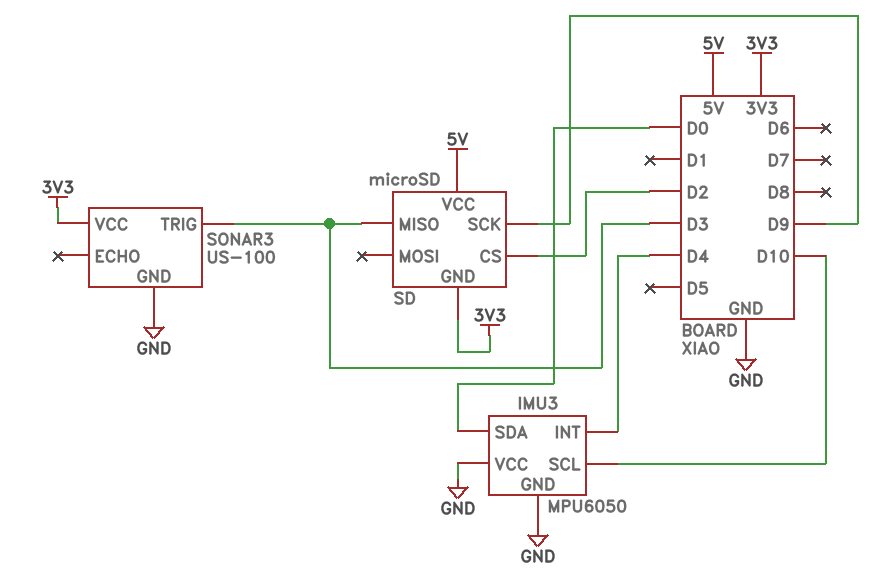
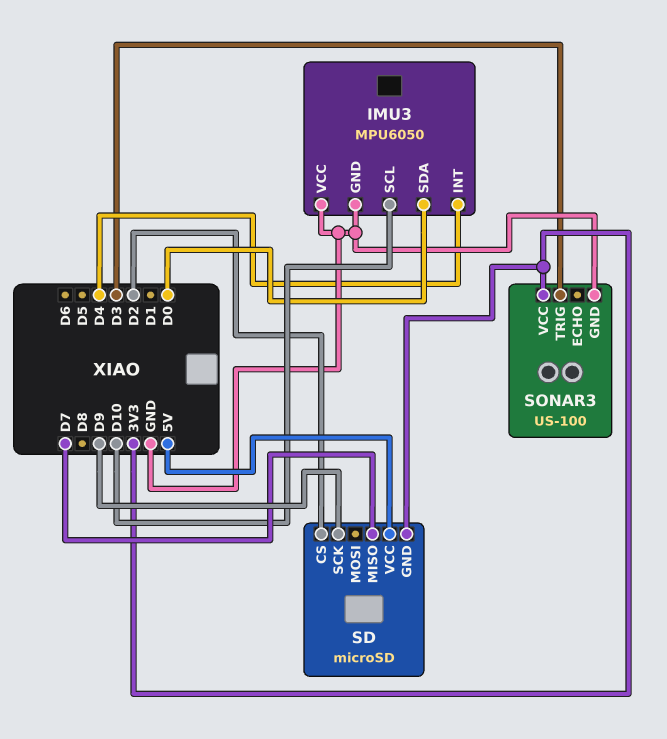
SD pin MISO: D3 -> D7

